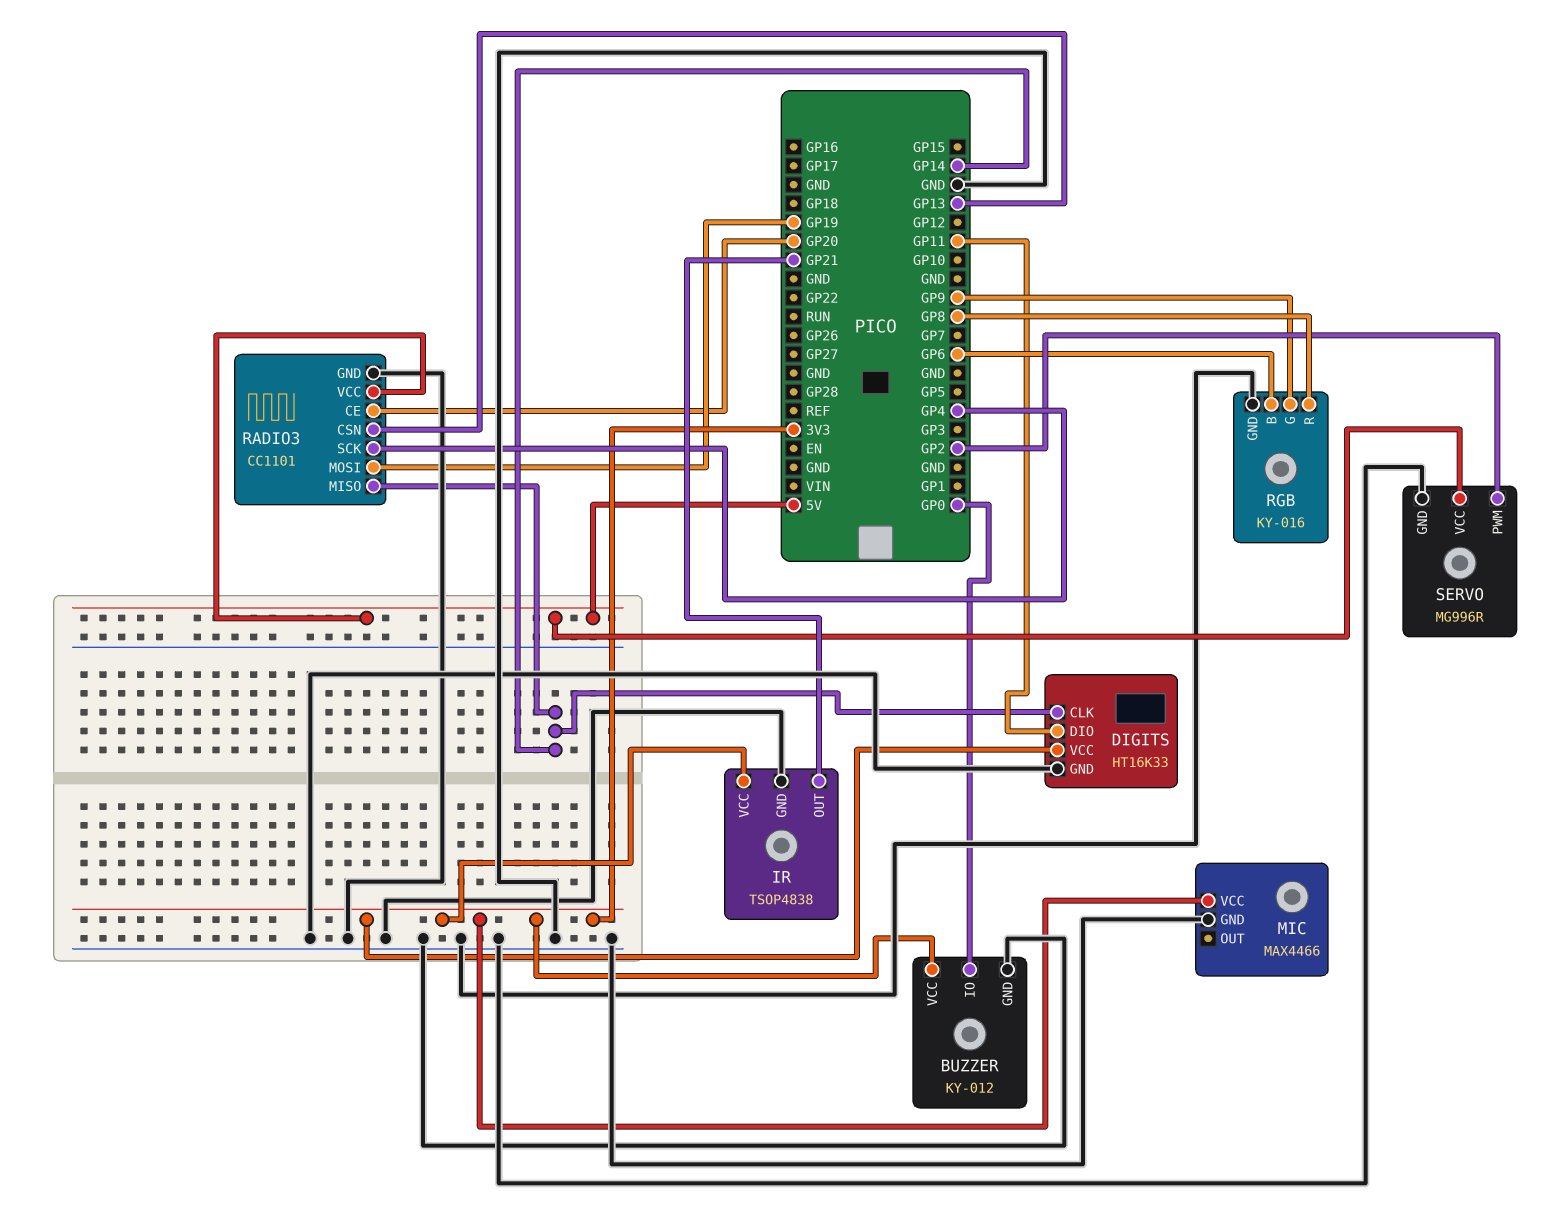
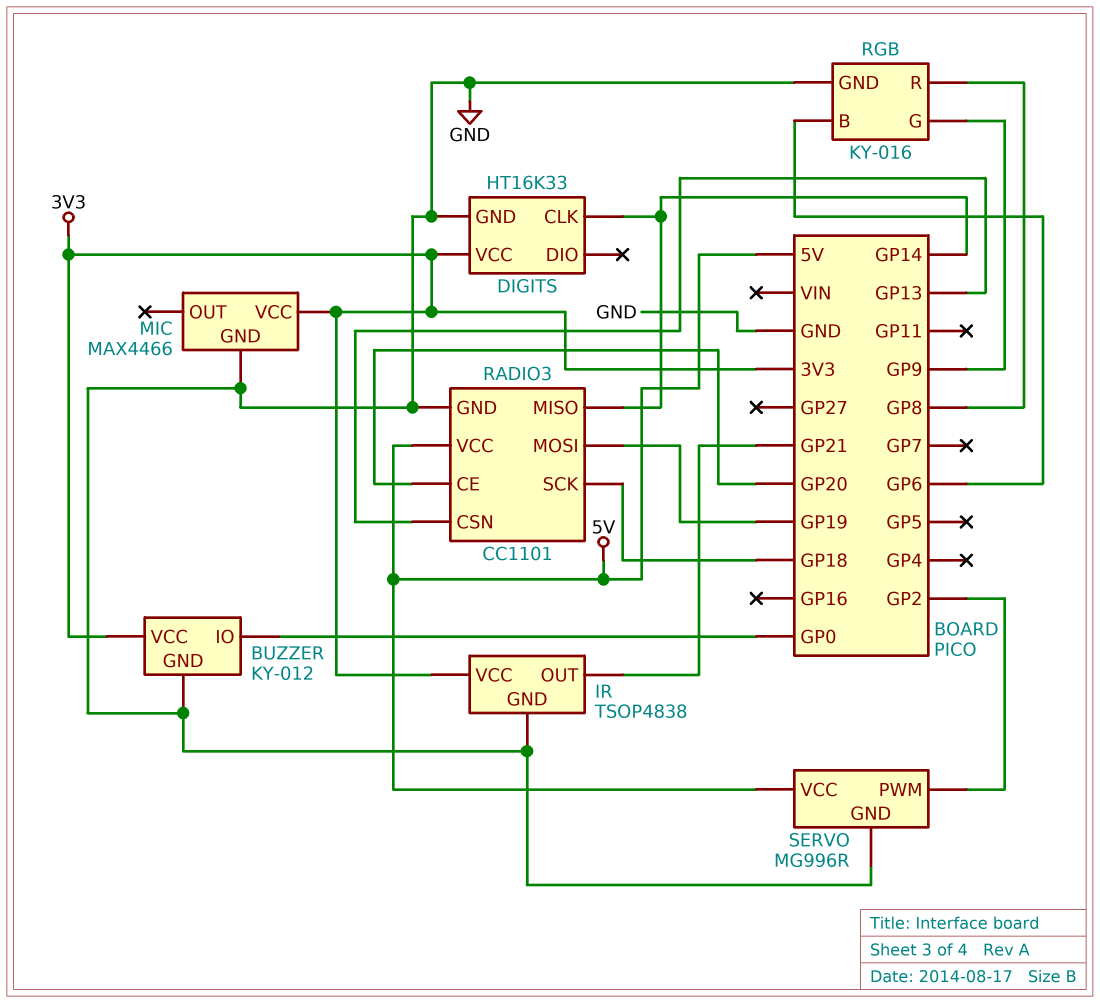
DIGITS pin DIO: GP11 -> none
RADIO3 pin SCK: GP4 -> GP18

